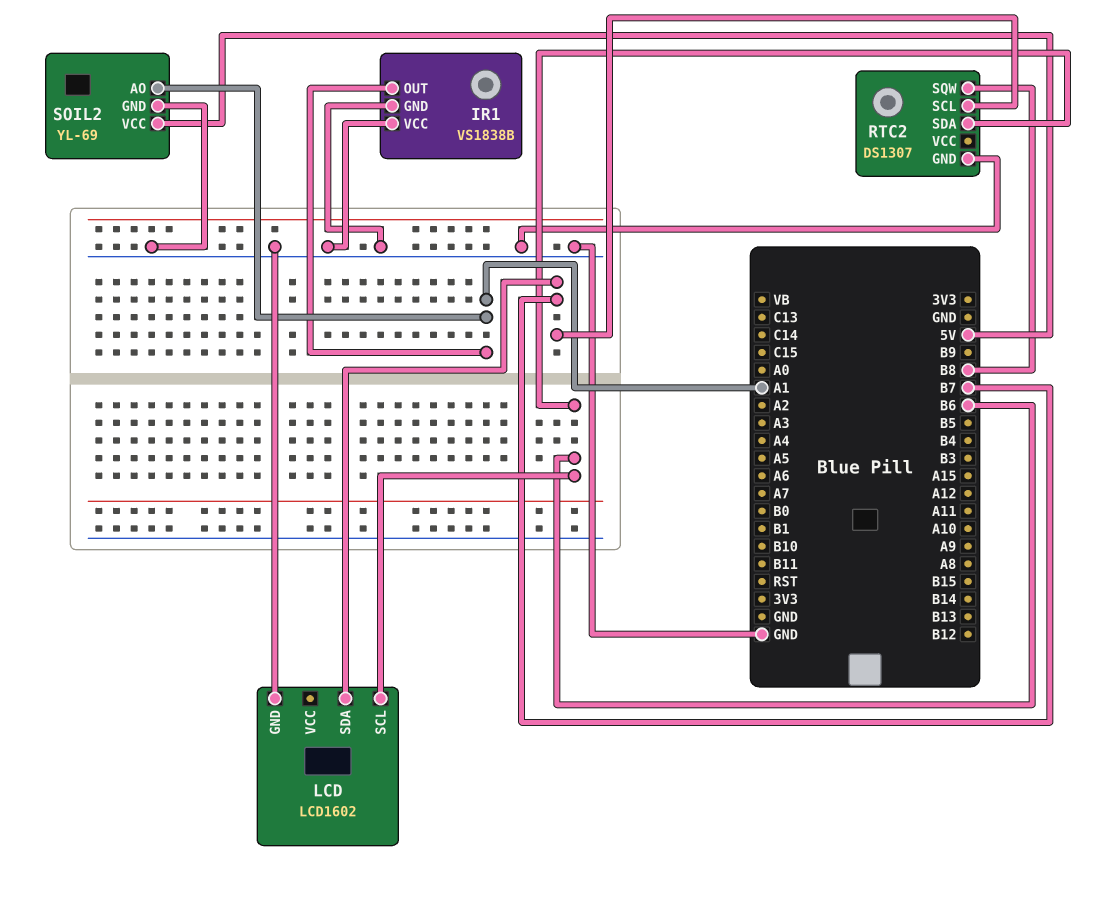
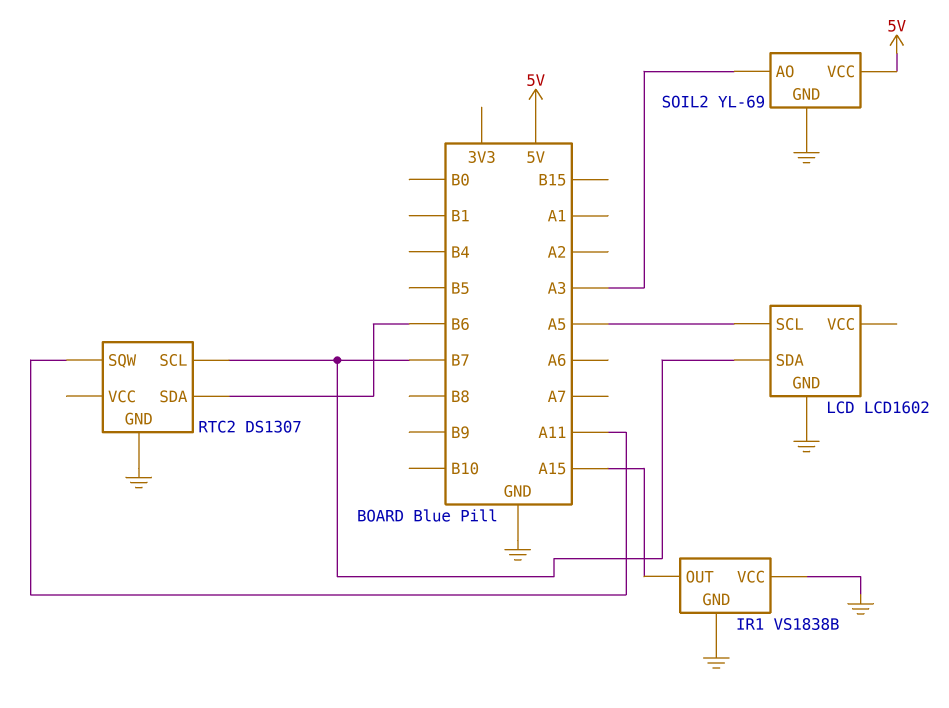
IR1 pin OUT: A1 -> A15
LCD pin SCL: B6 -> A5
RTC2 pin SQW: B8 -> A11
SOIL2 pin AO: A1 -> A3

